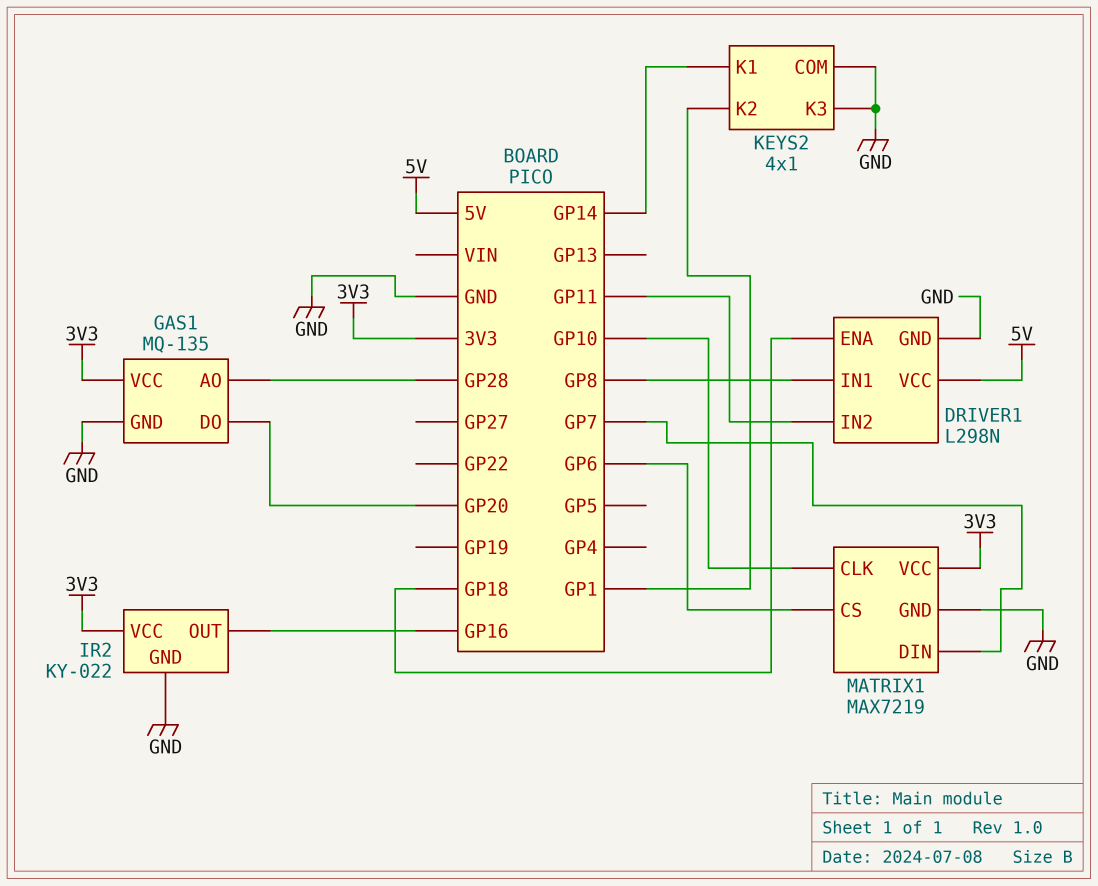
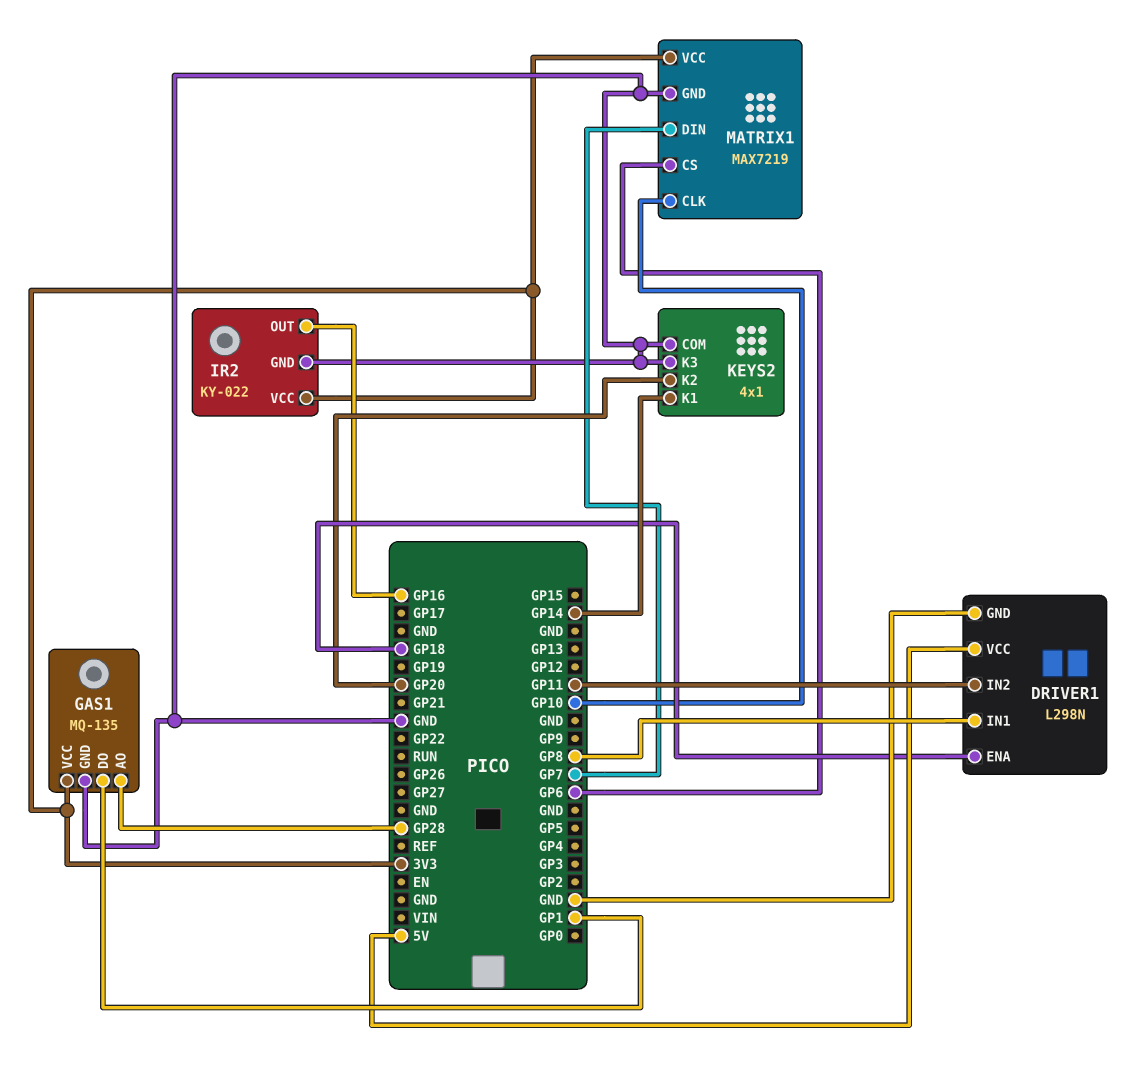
GAS1 pin DO: GP20 -> GP1
KEYS2 pin K2: GP1 -> GP20

